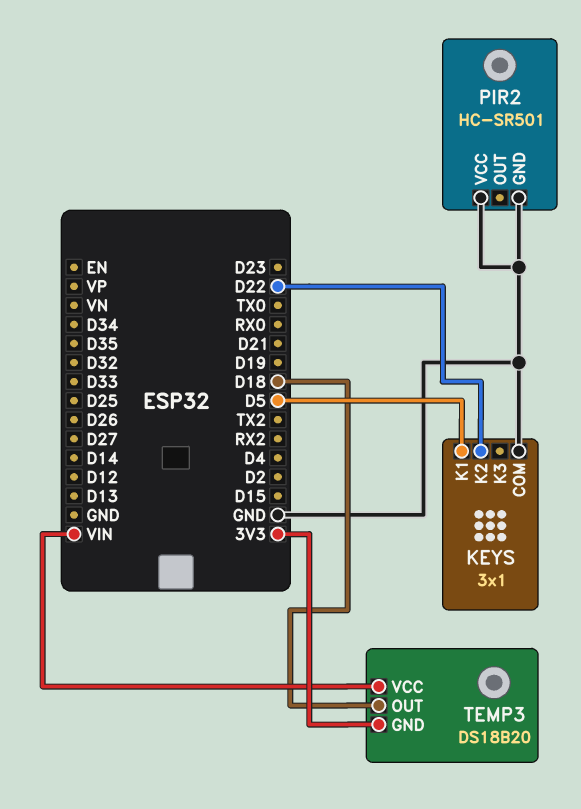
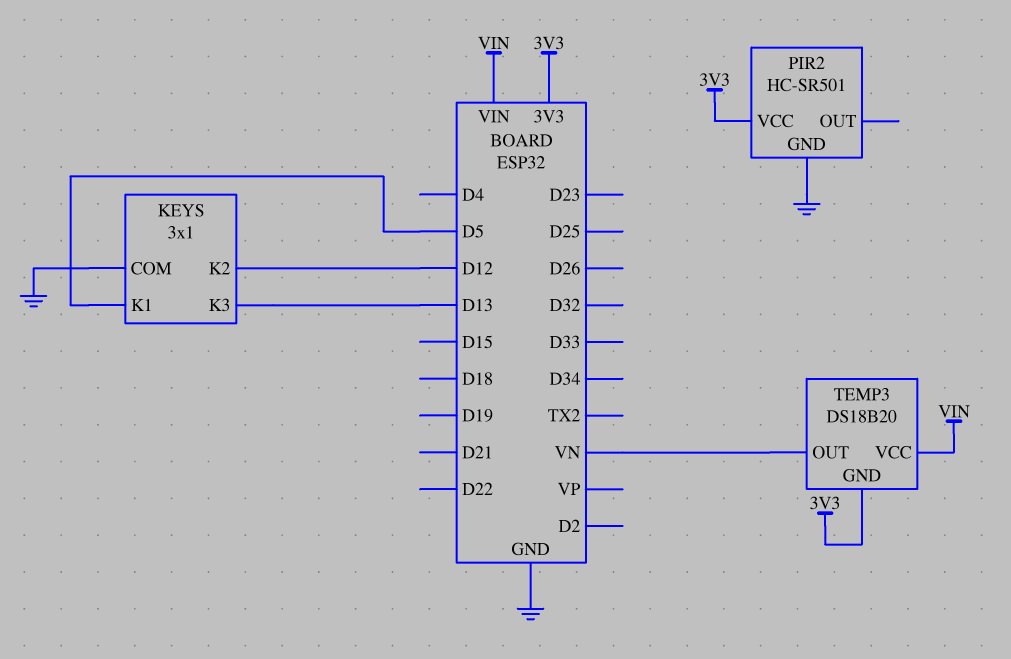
KEYS pin K2: D22 -> D12
KEYS pin K3: none -> D13
PIR2 pin VCC: GND -> 3V3
TEMP3 pin OUT: D18 -> VN

